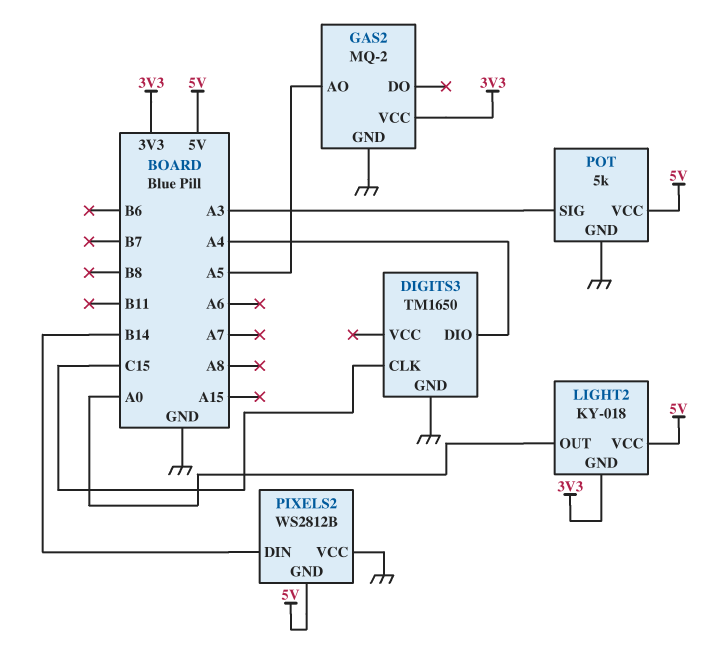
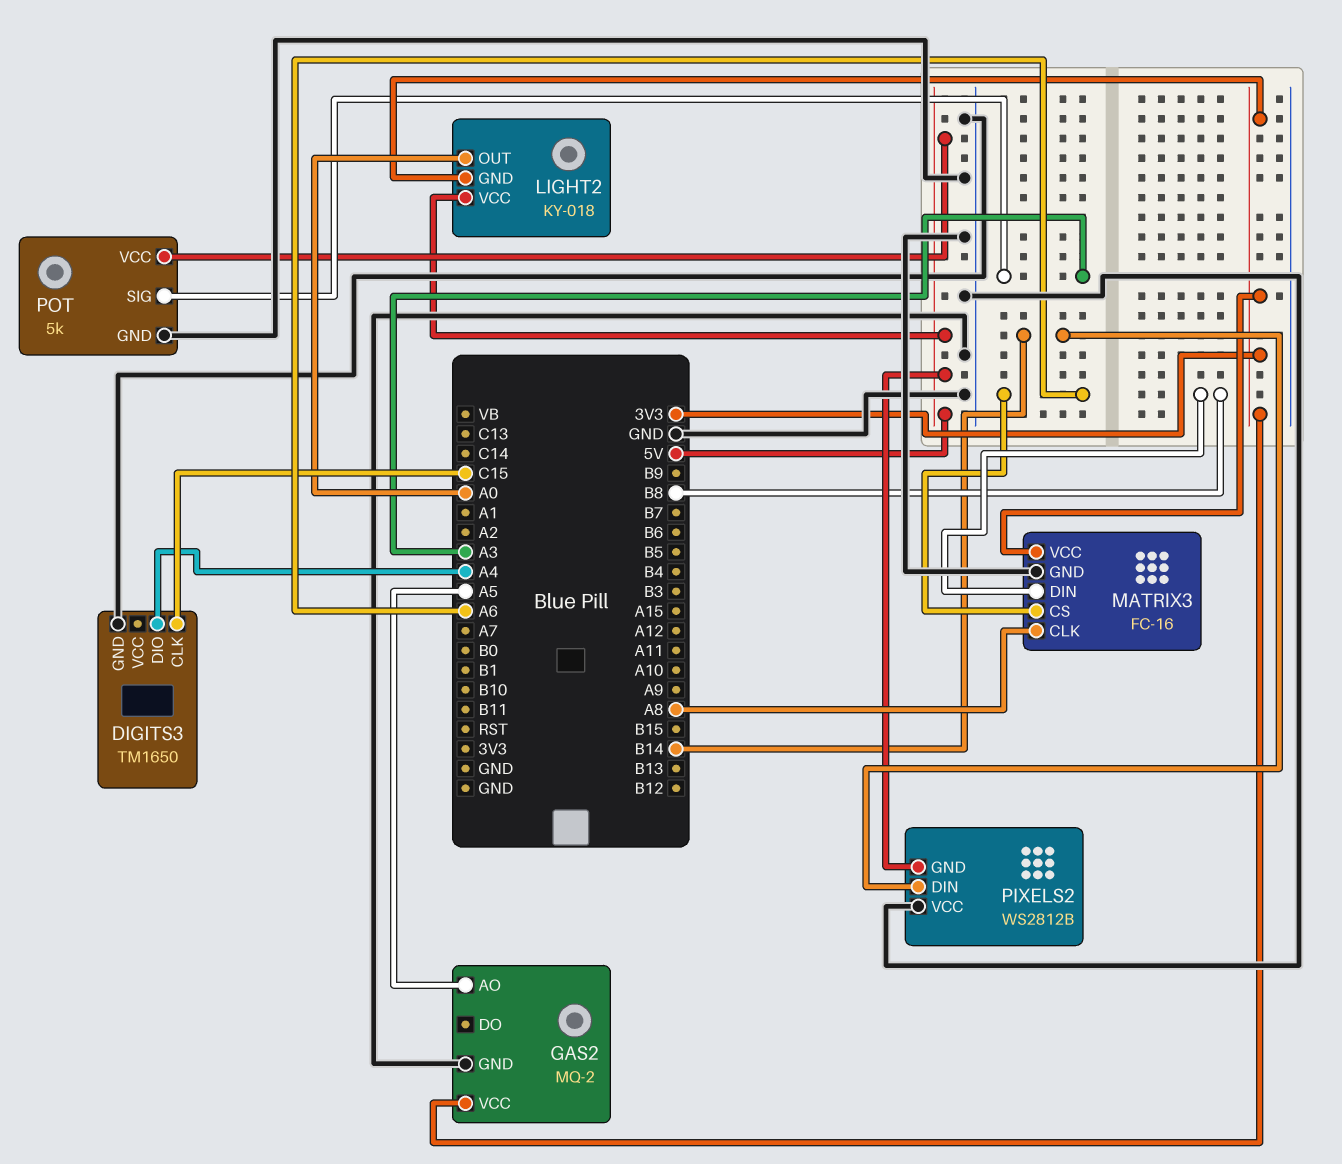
MATRIX3: none -> FC-16
MATRIX3 pin CLK: none -> A8
MATRIX3 pin CS: none -> A6
MATRIX3 pin DIN: none -> B8
MATRIX3 pin GND: none -> GND
MATRIX3 pin VCC: none -> 3V3

